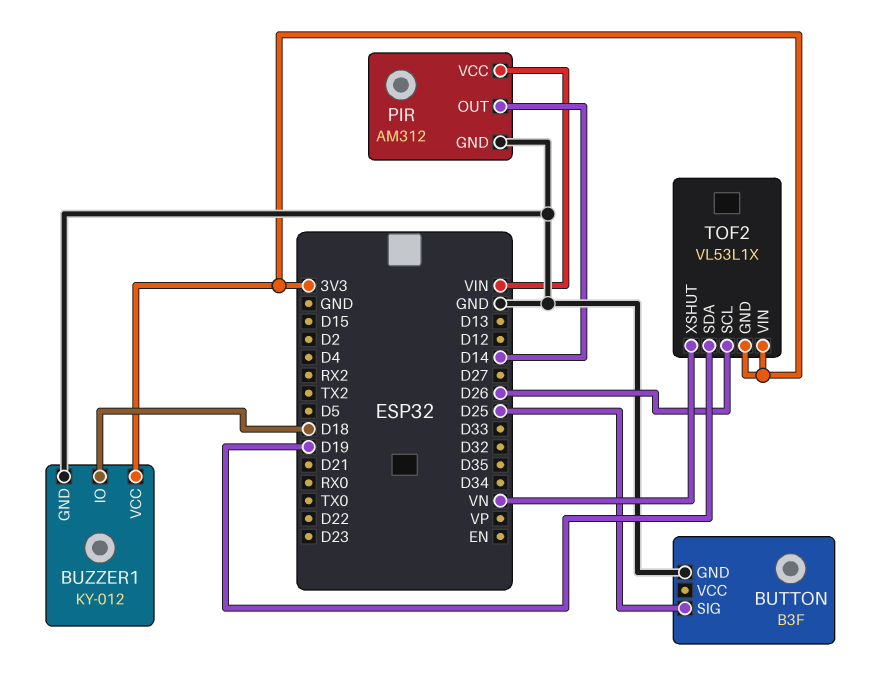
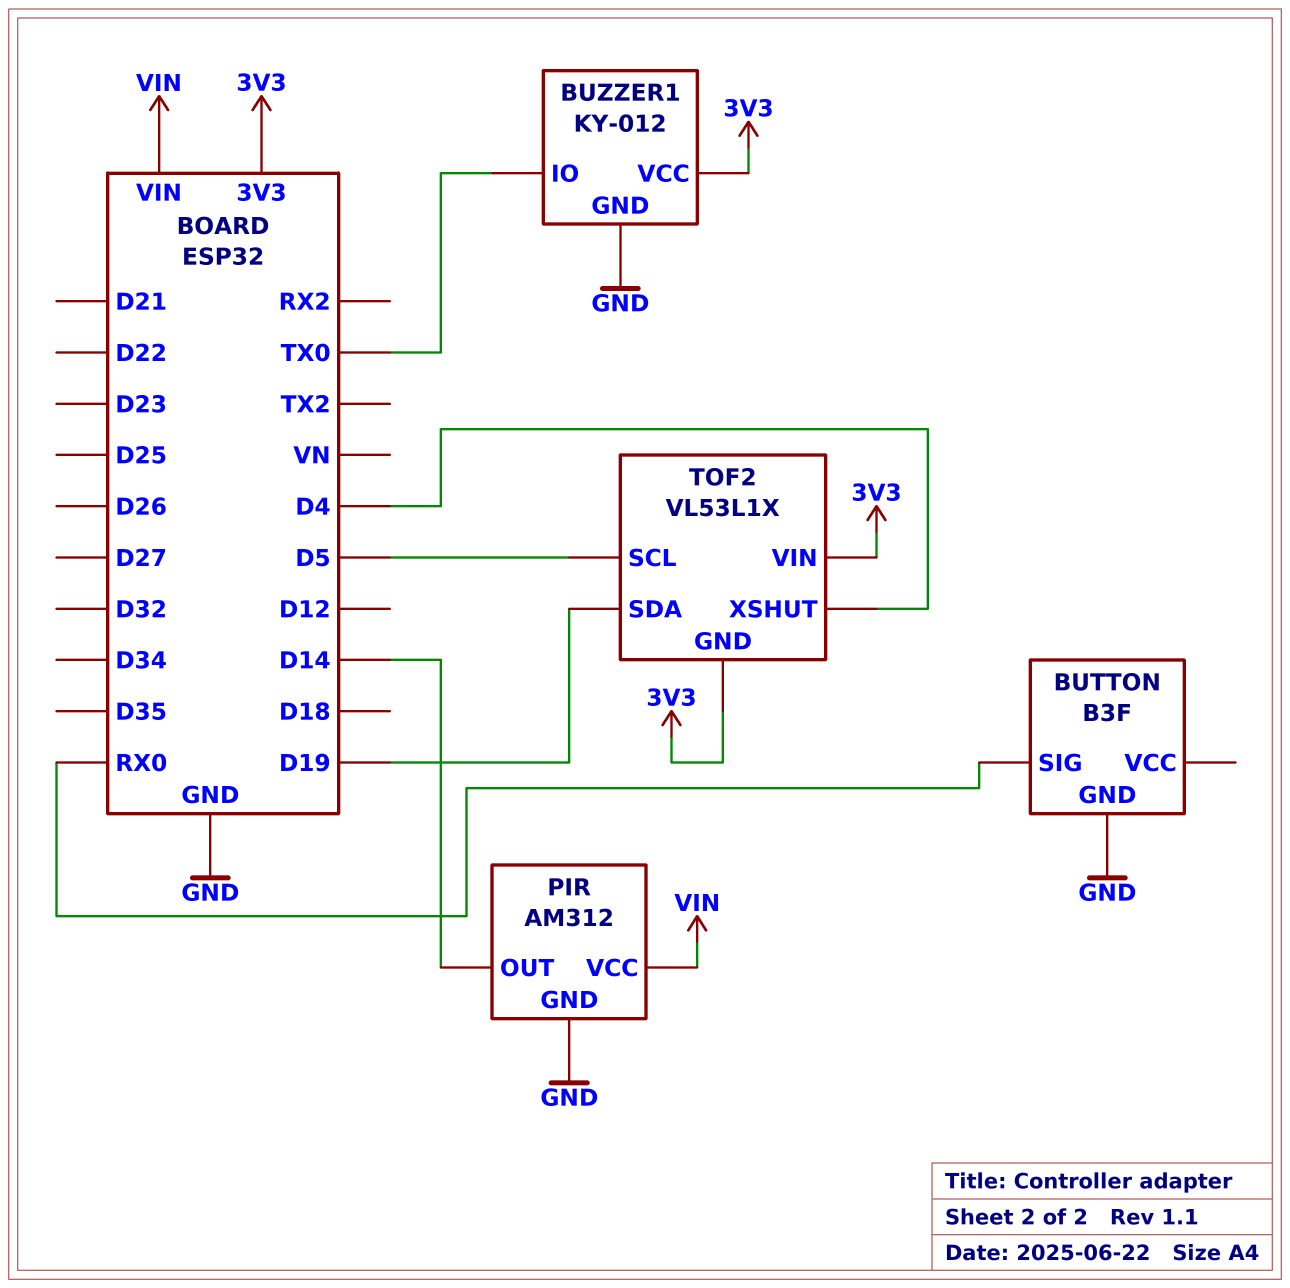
BUTTON pin SIG: D25 -> RX0
BUZZER1 pin IO: D18 -> TX0
TOF2 pin SCL: D26 -> D5
TOF2 pin XSHUT: VN -> D4

